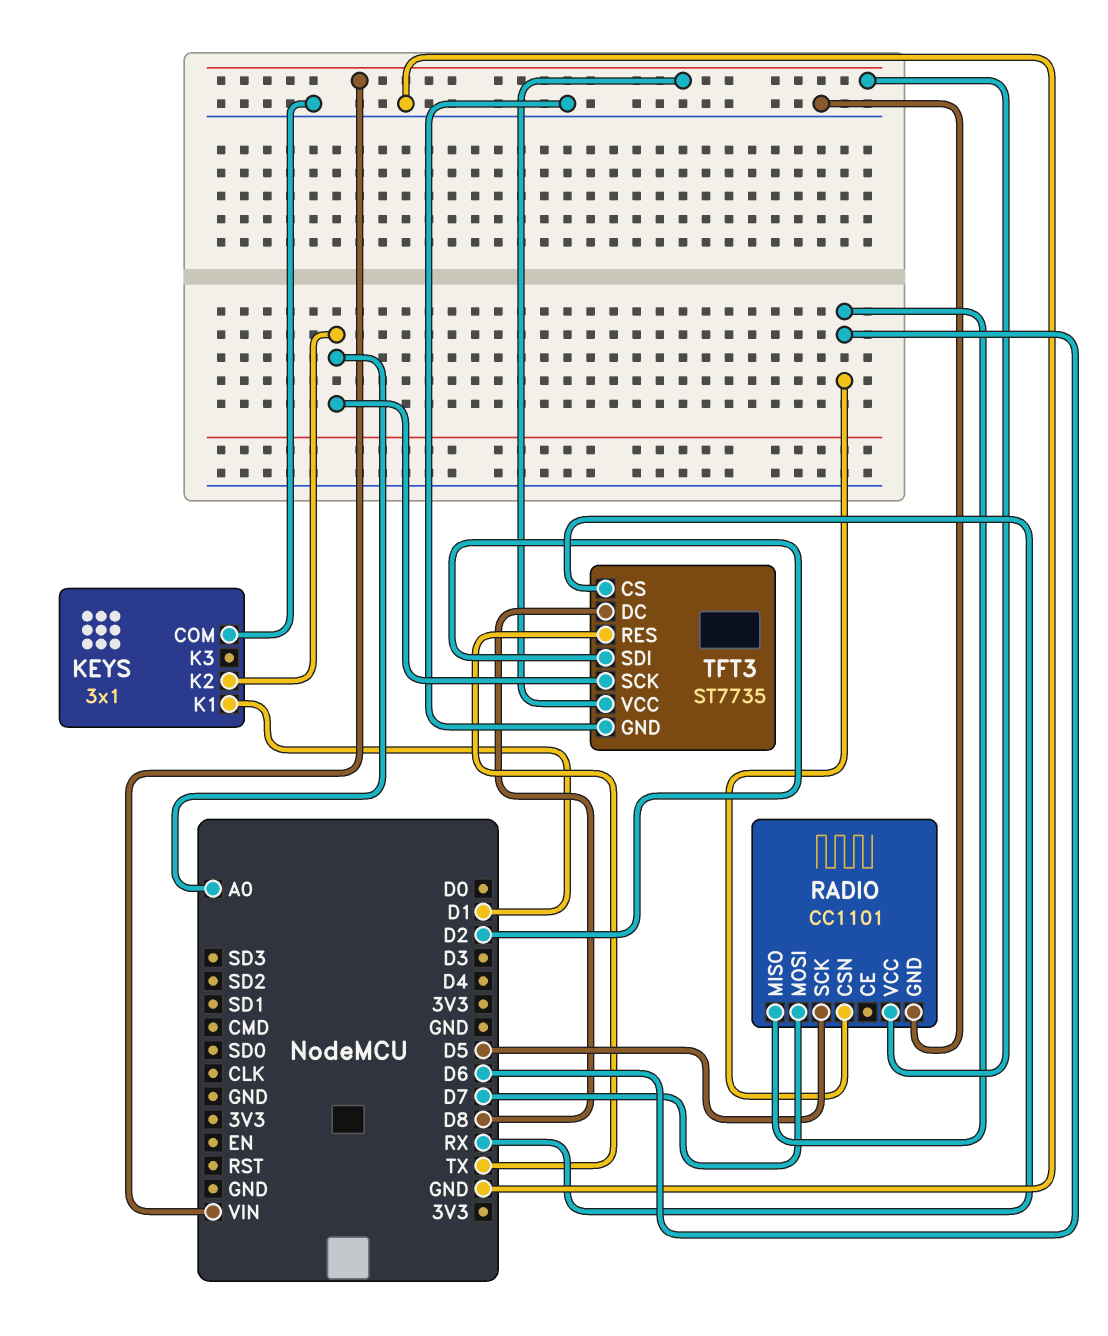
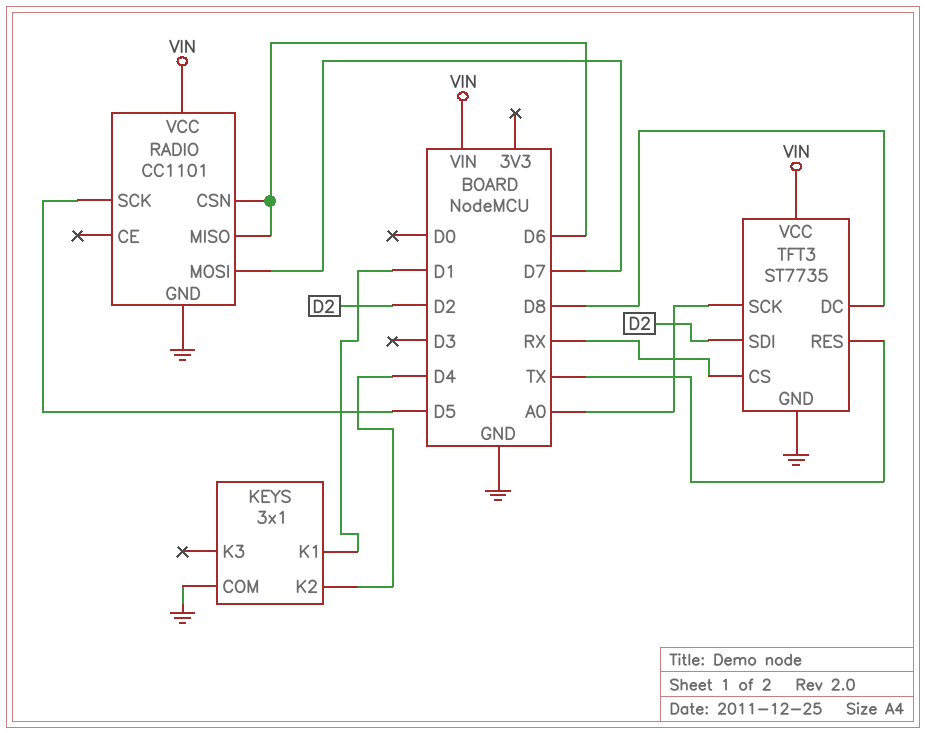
KEYS pin K2: A0 -> D4

